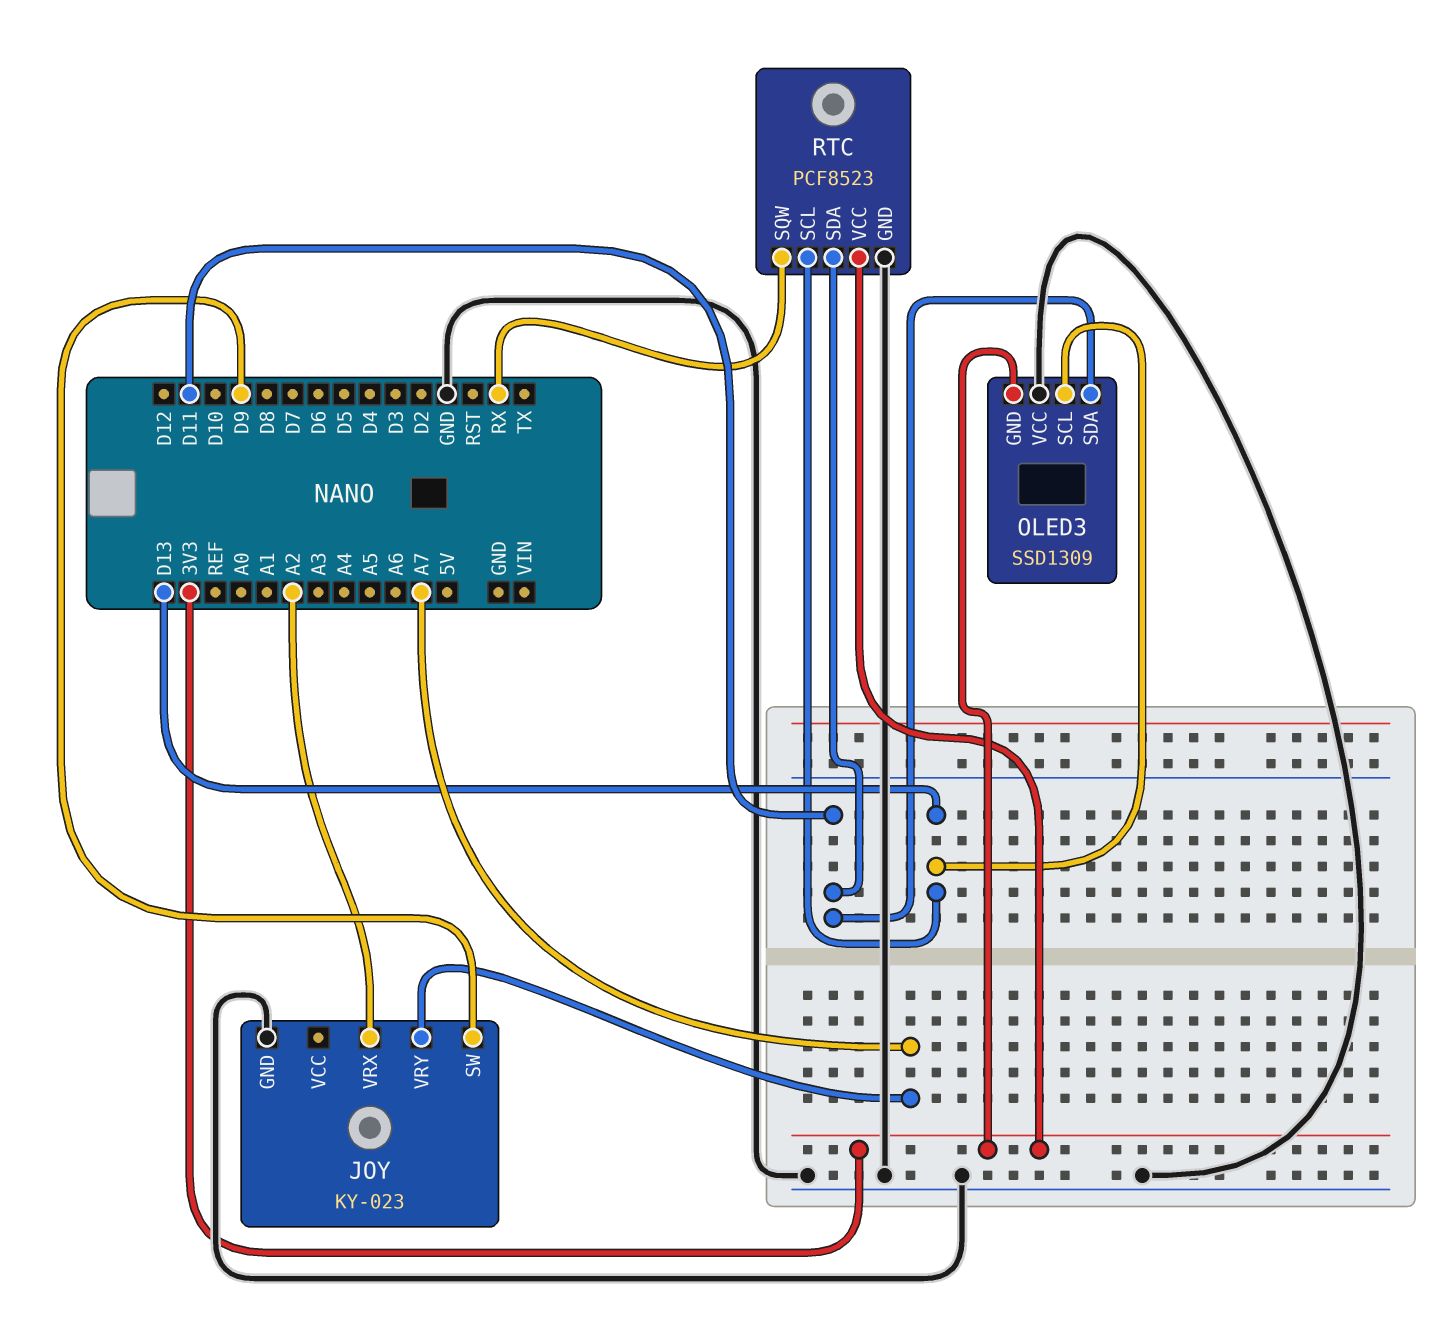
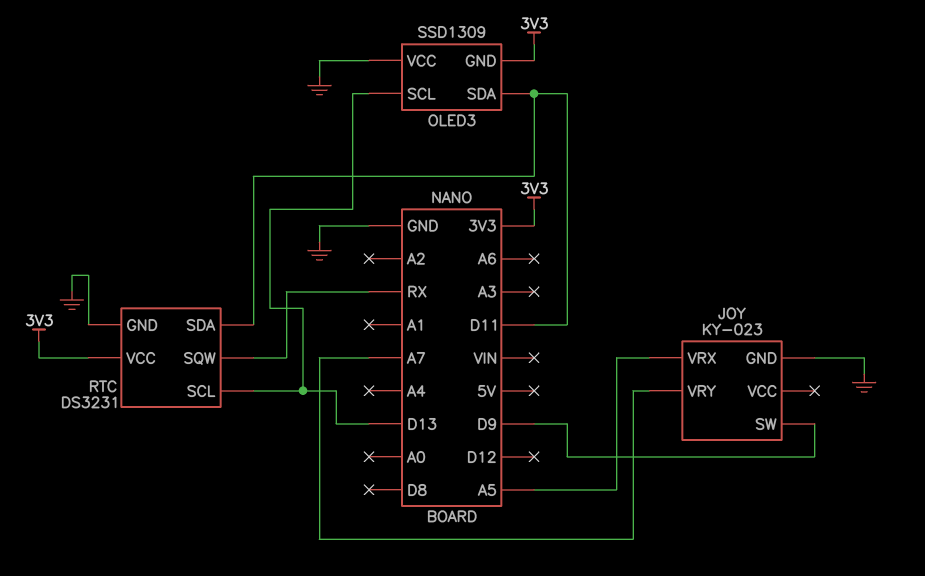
JOY pin VRX: A2 -> A5
RTC: PCF8523 -> DS3231

